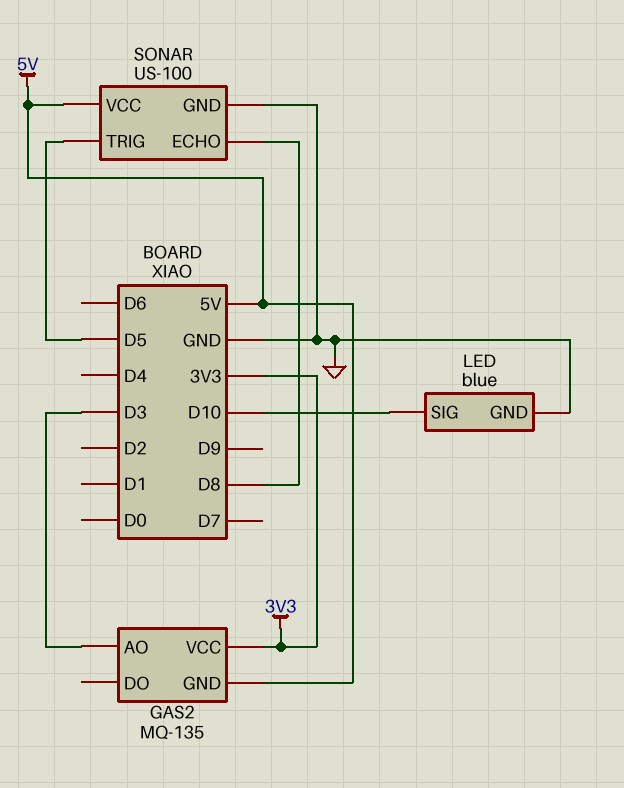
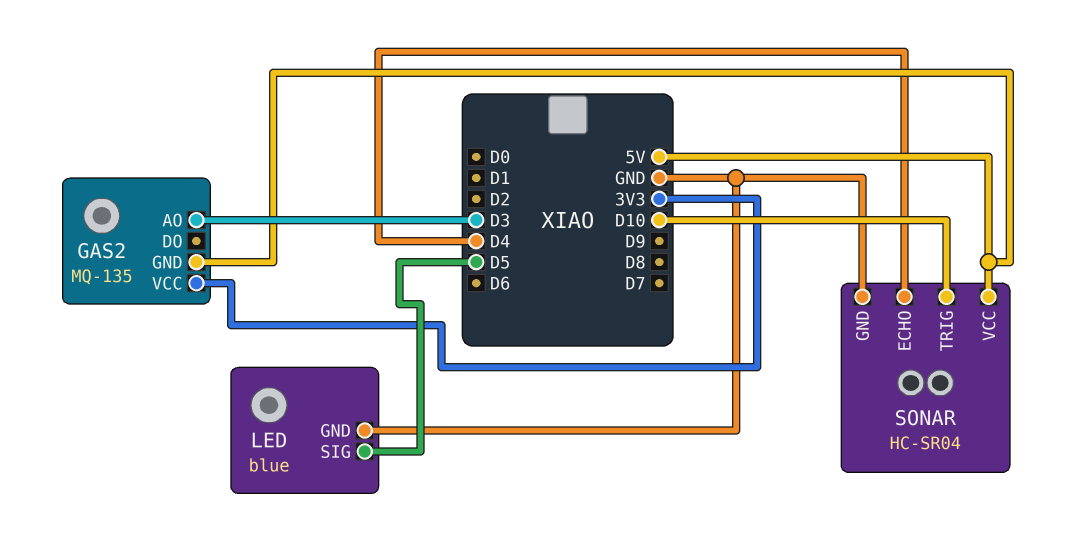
LED pin SIG: D10 -> D5
SONAR: US-100 -> HC-SR04
SONAR pin ECHO: D8 -> D4
SONAR pin TRIG: D5 -> D10

